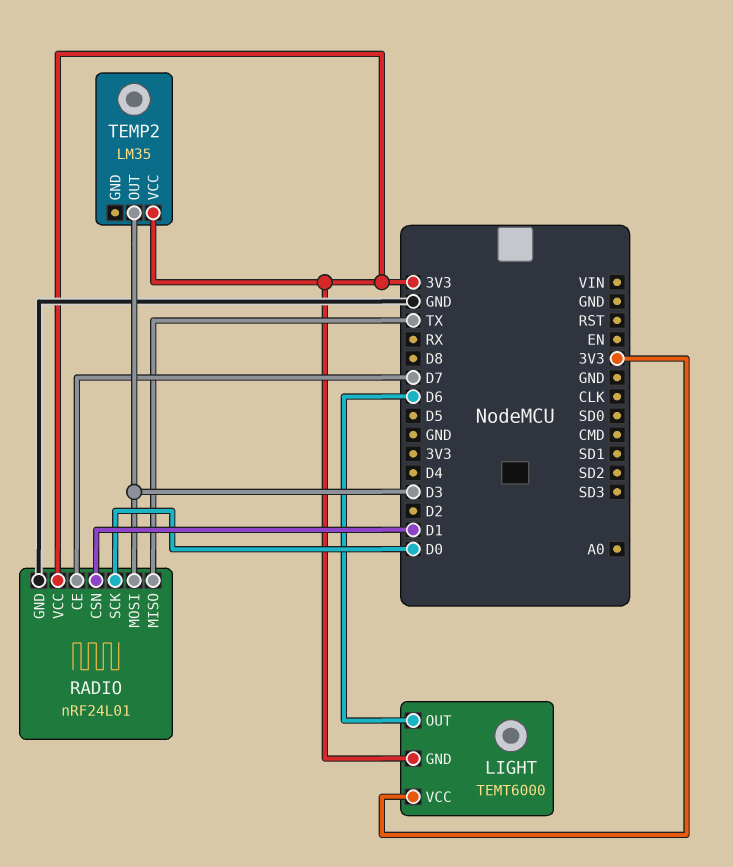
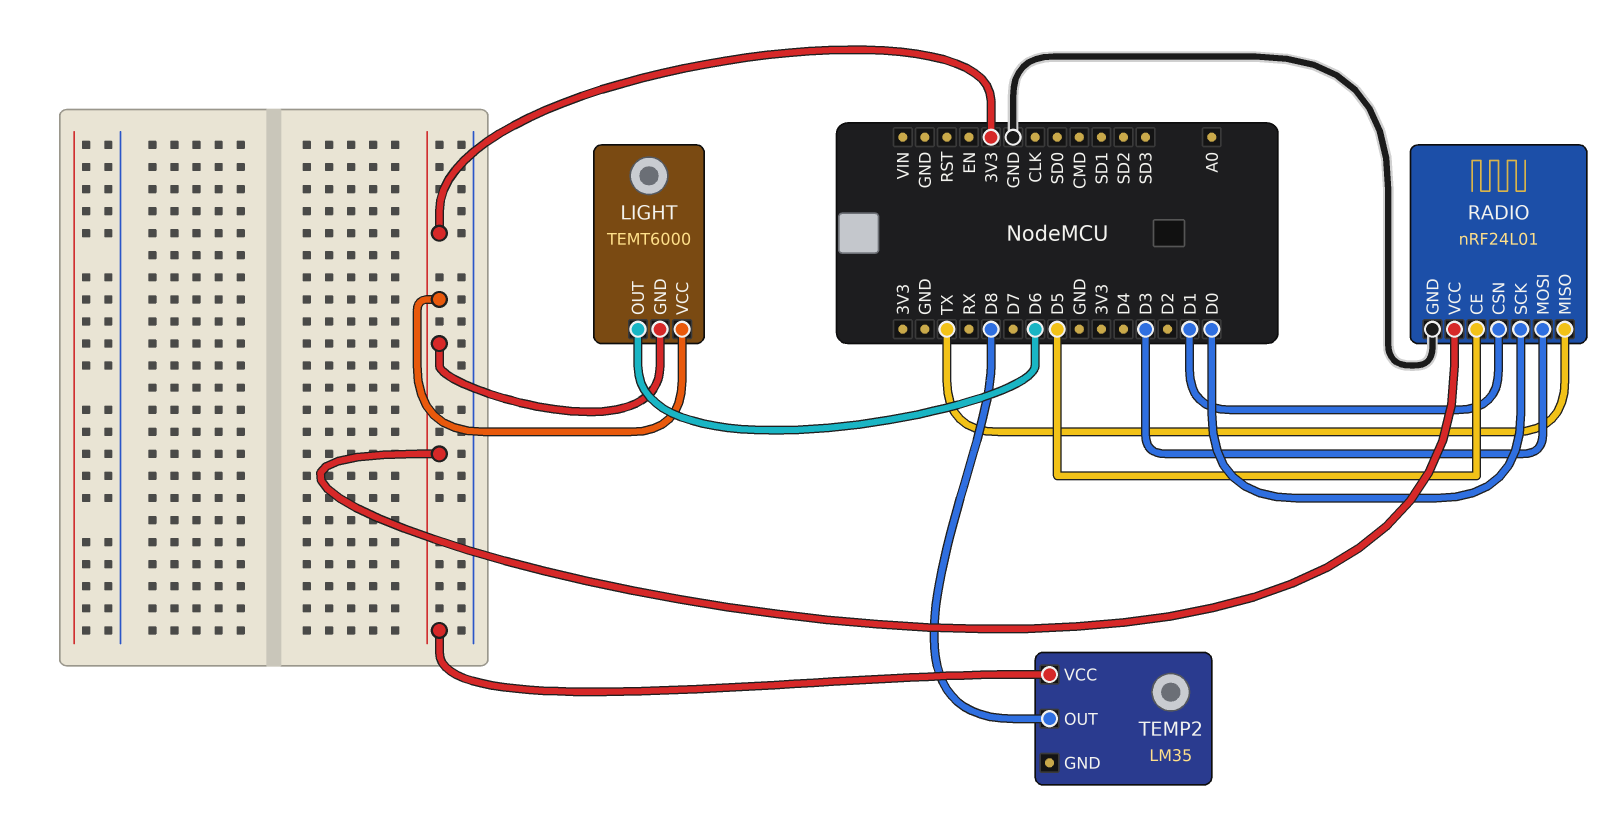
RADIO pin CE: D7 -> D5
TEMP2 pin OUT: D3 -> D8

